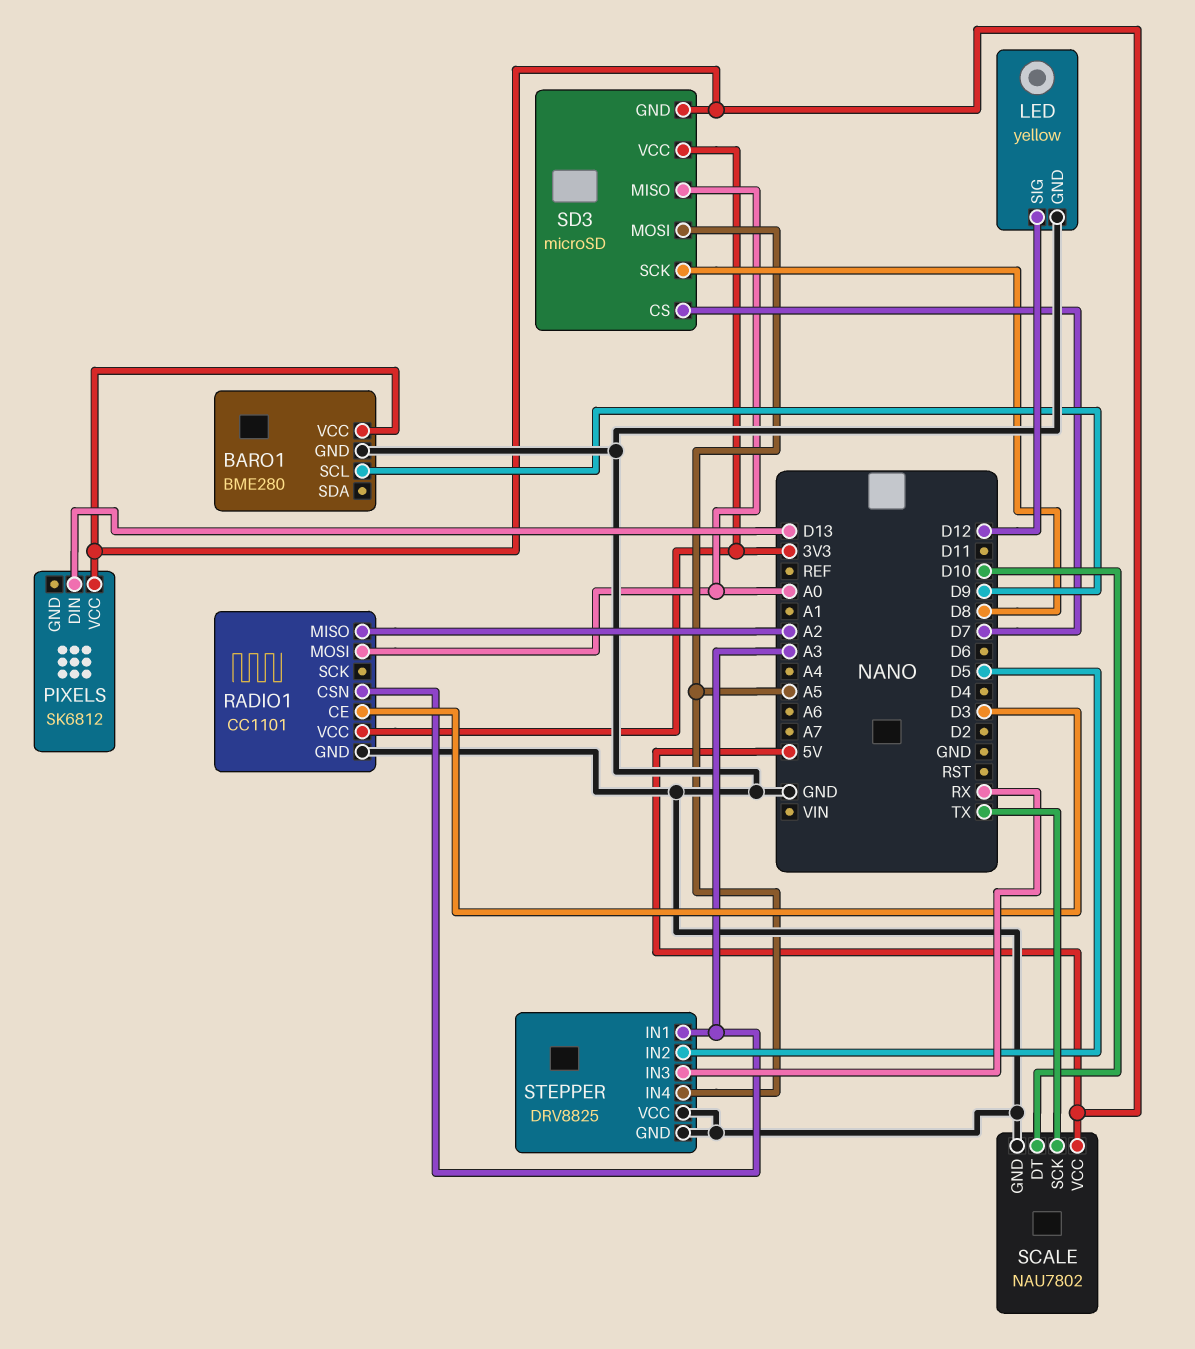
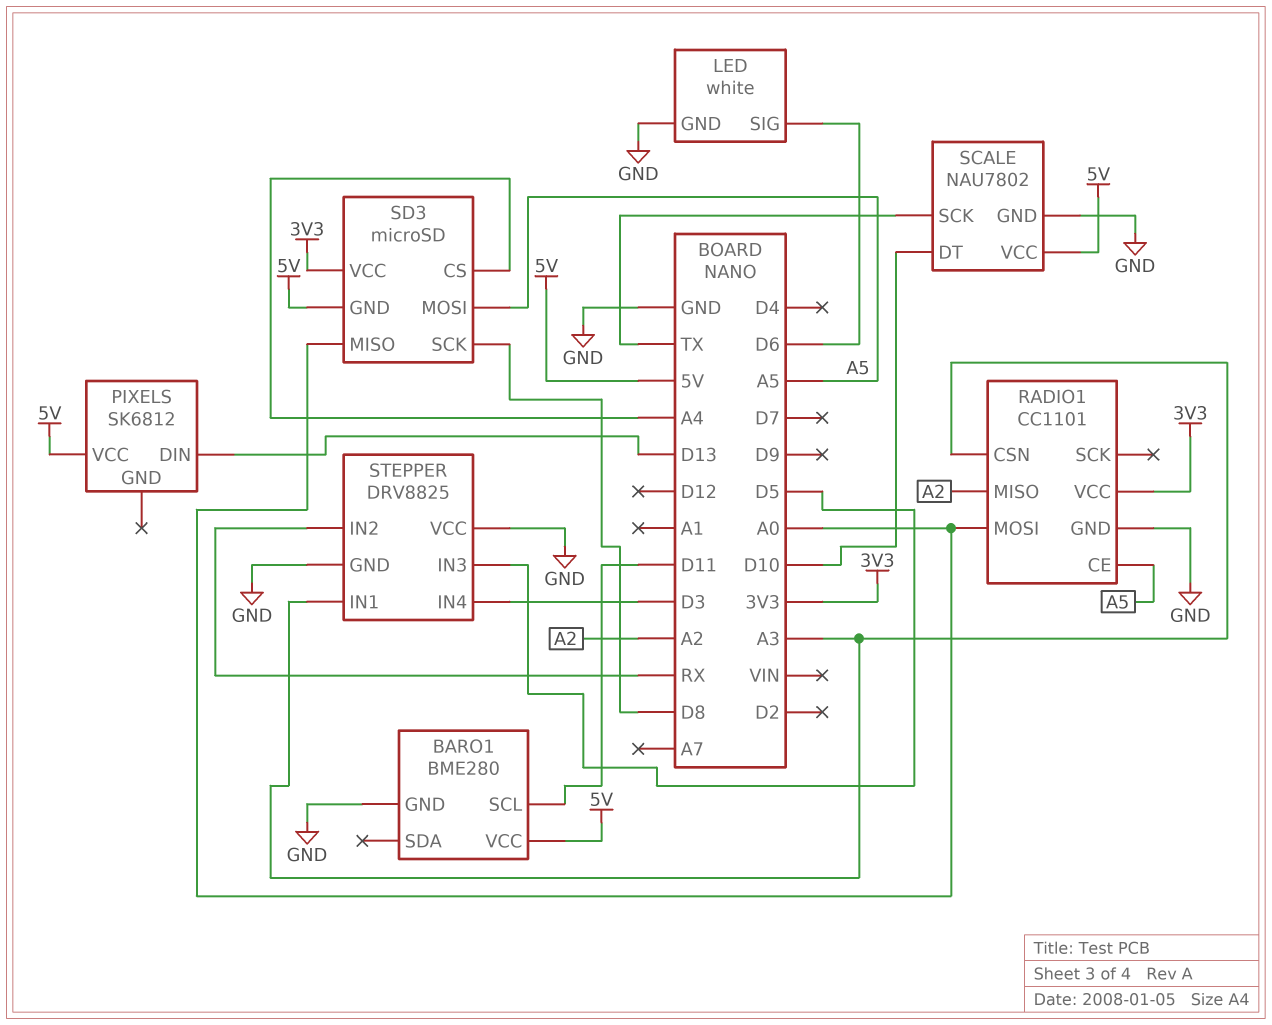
BARO1 pin SCL: D9 -> D11
LED: yellow -> white
LED pin SIG: D12 -> D6
RADIO1 pin CE: D3 -> A5
SD3 pin CS: D7 -> A4
STEPPER pin IN2: D5 -> RX
STEPPER pin IN3: RX -> D5
STEPPER pin IN4: A5 -> D3

